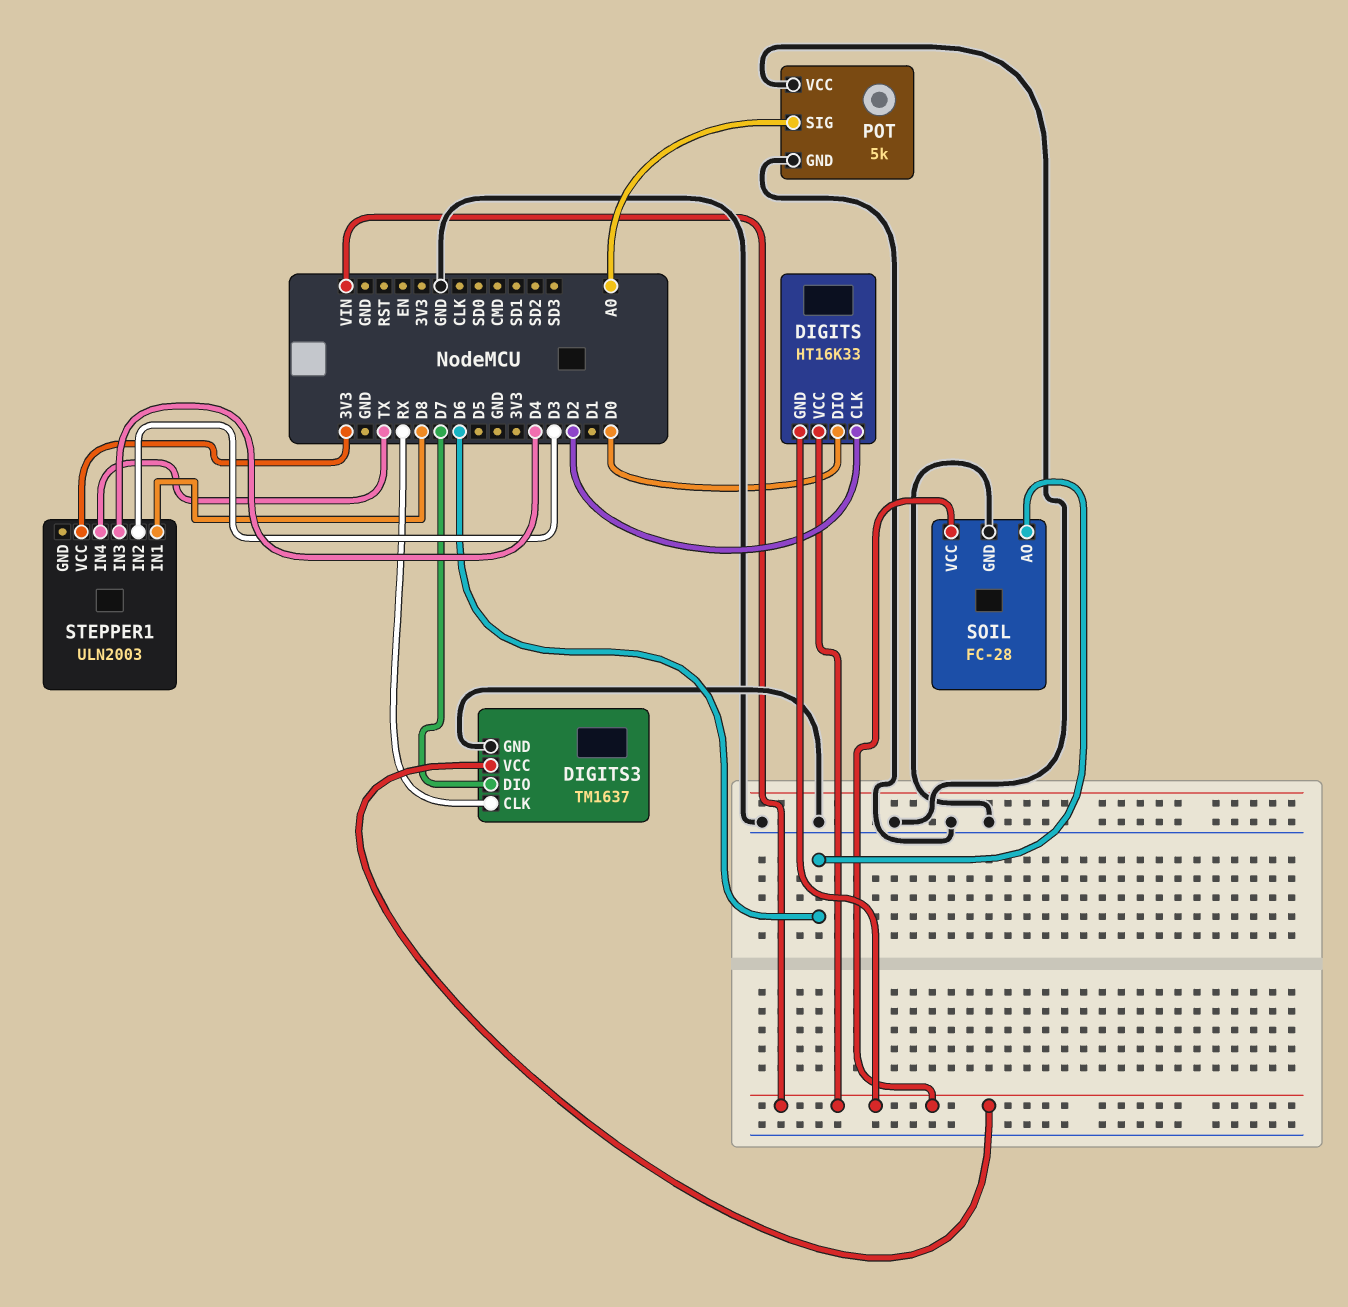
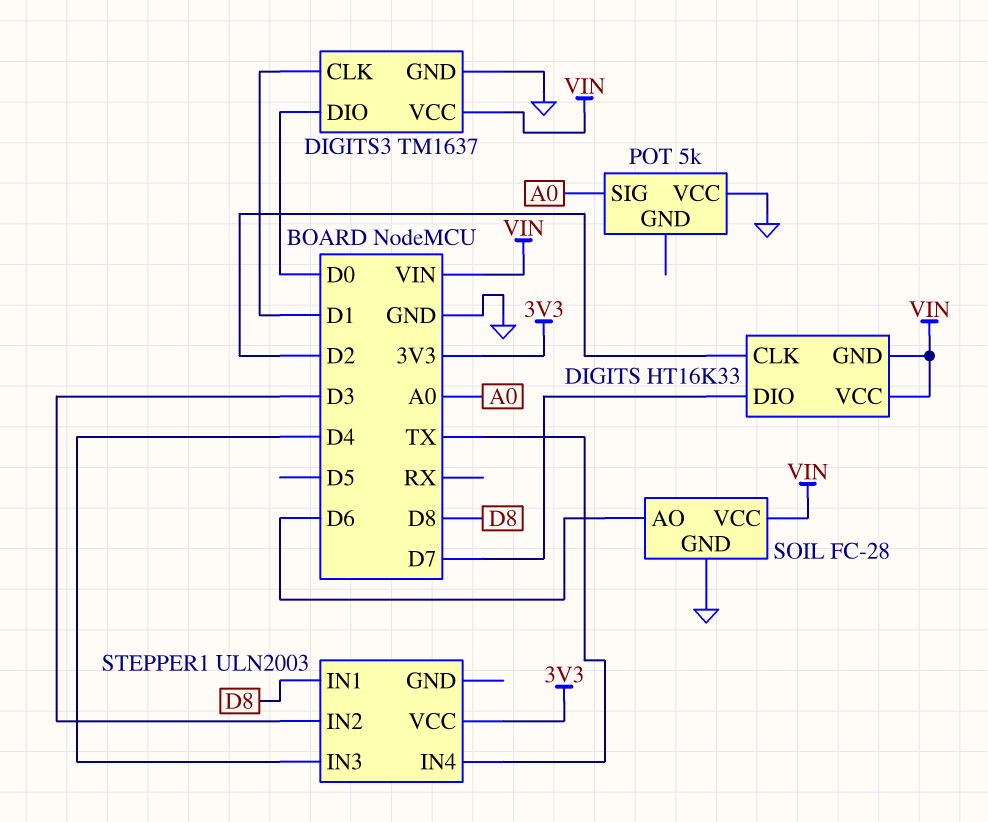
DIGITS pin DIO: D0 -> D7
DIGITS3 pin CLK: RX -> D1
DIGITS3 pin DIO: D7 -> D0
POT pin GND: GND -> none

